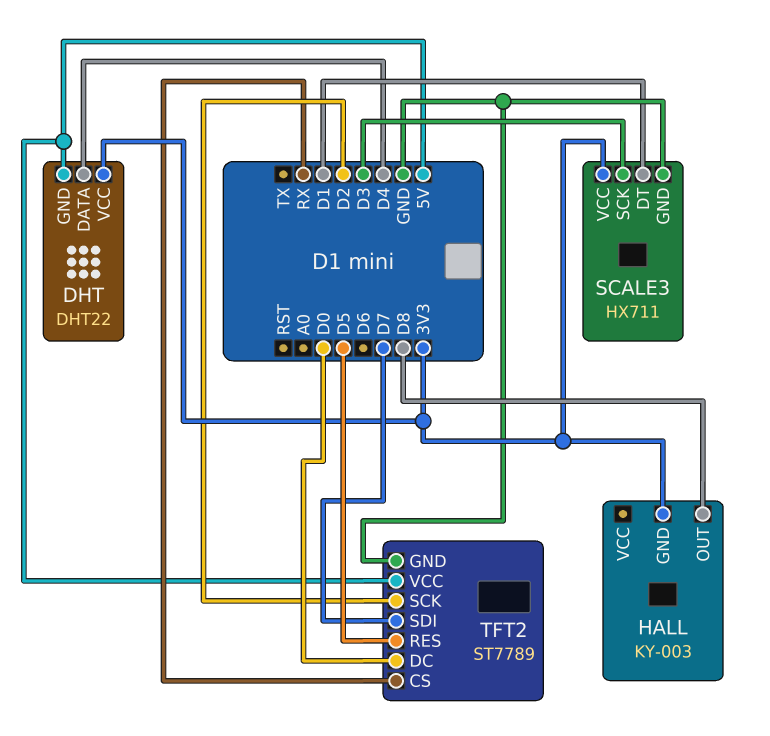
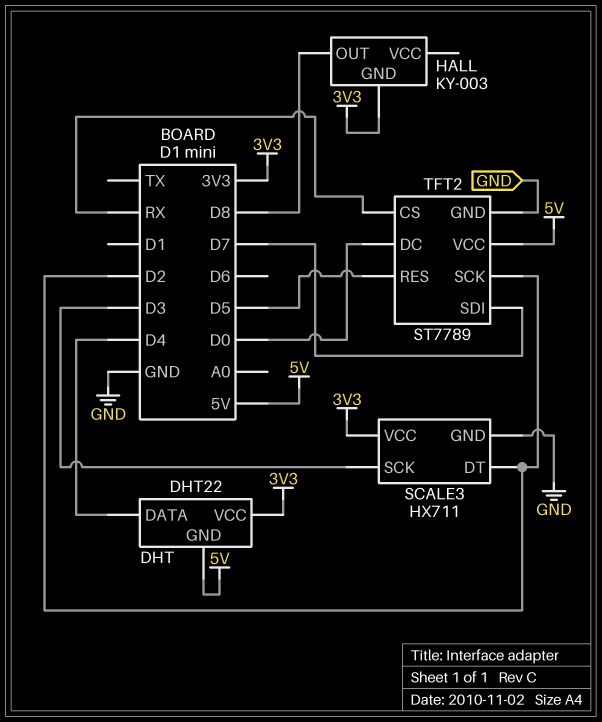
SCALE3 pin DT: D1 -> D2

